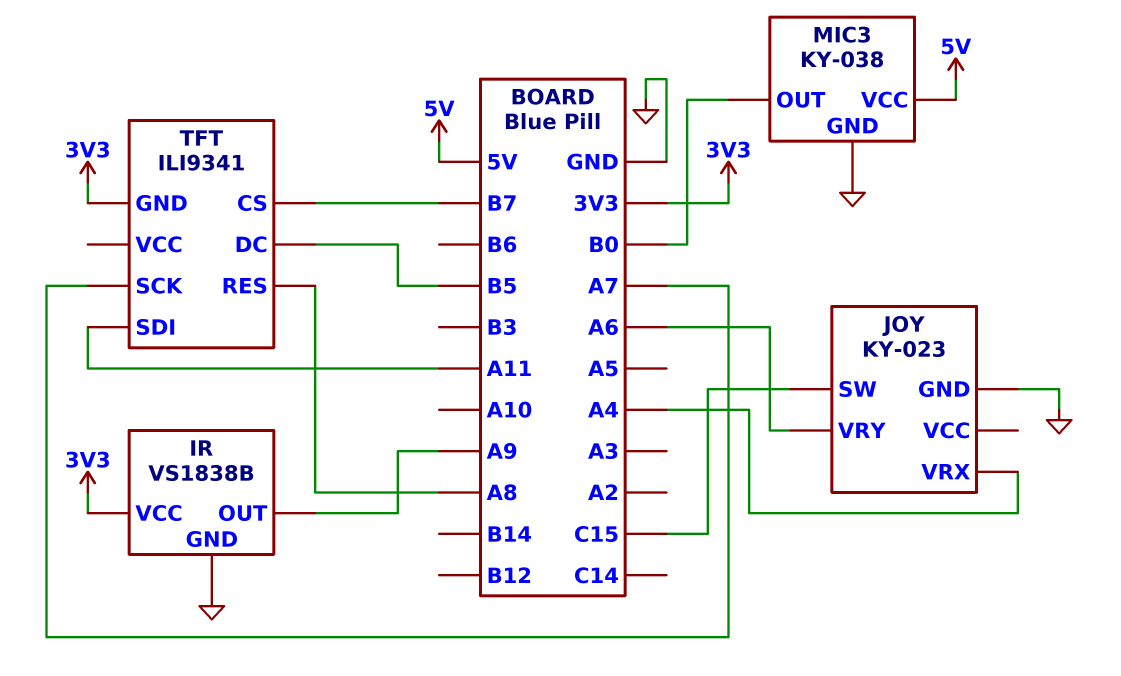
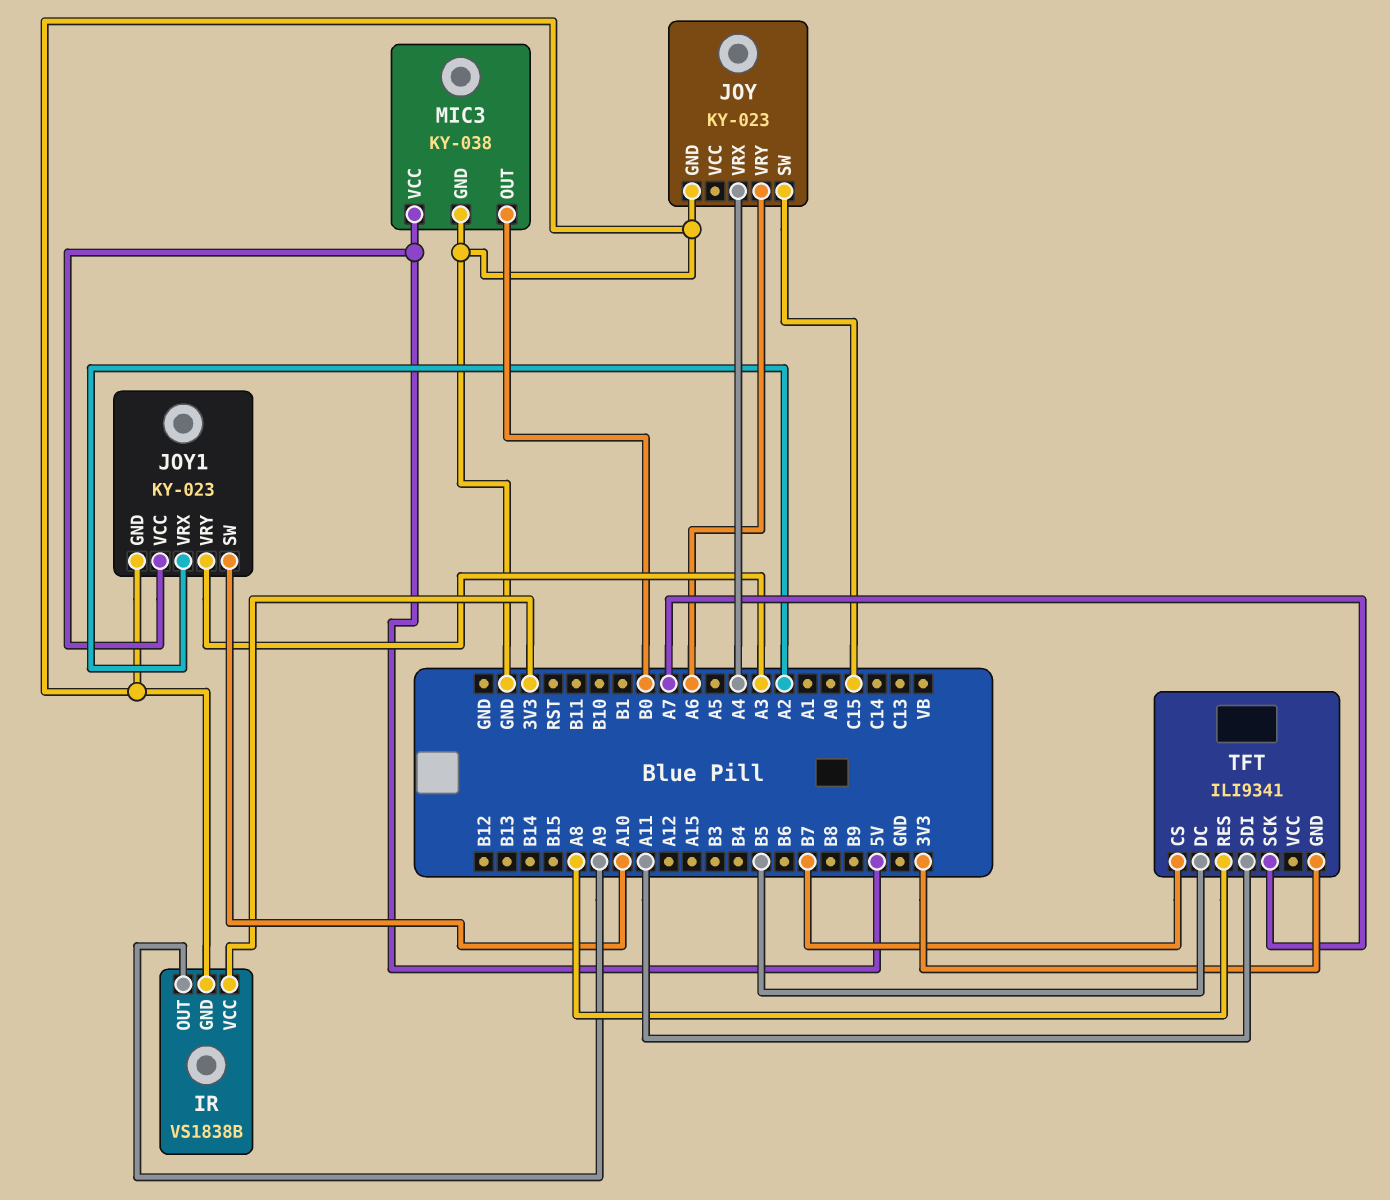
JOY1: none -> KY-023
JOY1 pin GND: none -> GND
JOY1 pin SW: none -> A10
JOY1 pin VCC: none -> 5V
JOY1 pin VRX: none -> A2
JOY1 pin VRY: none -> A3

